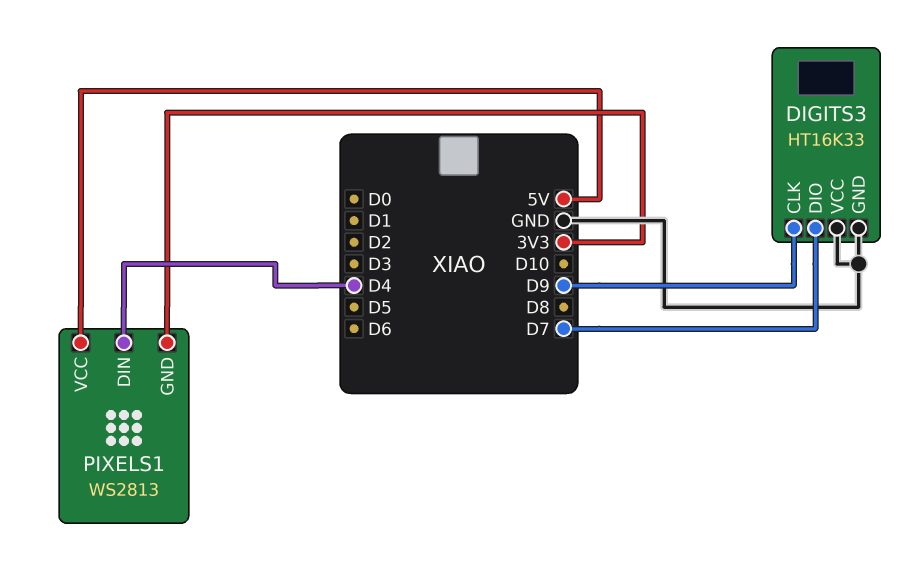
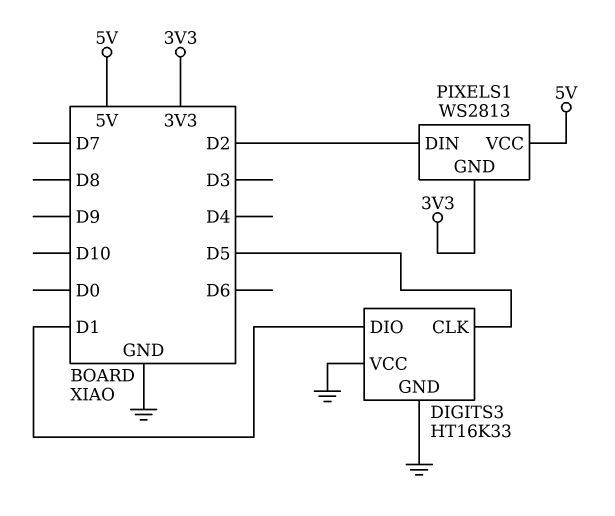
DIGITS3 pin CLK: D9 -> D5
DIGITS3 pin DIO: D7 -> D1
PIXELS1 pin DIN: D4 -> D2

